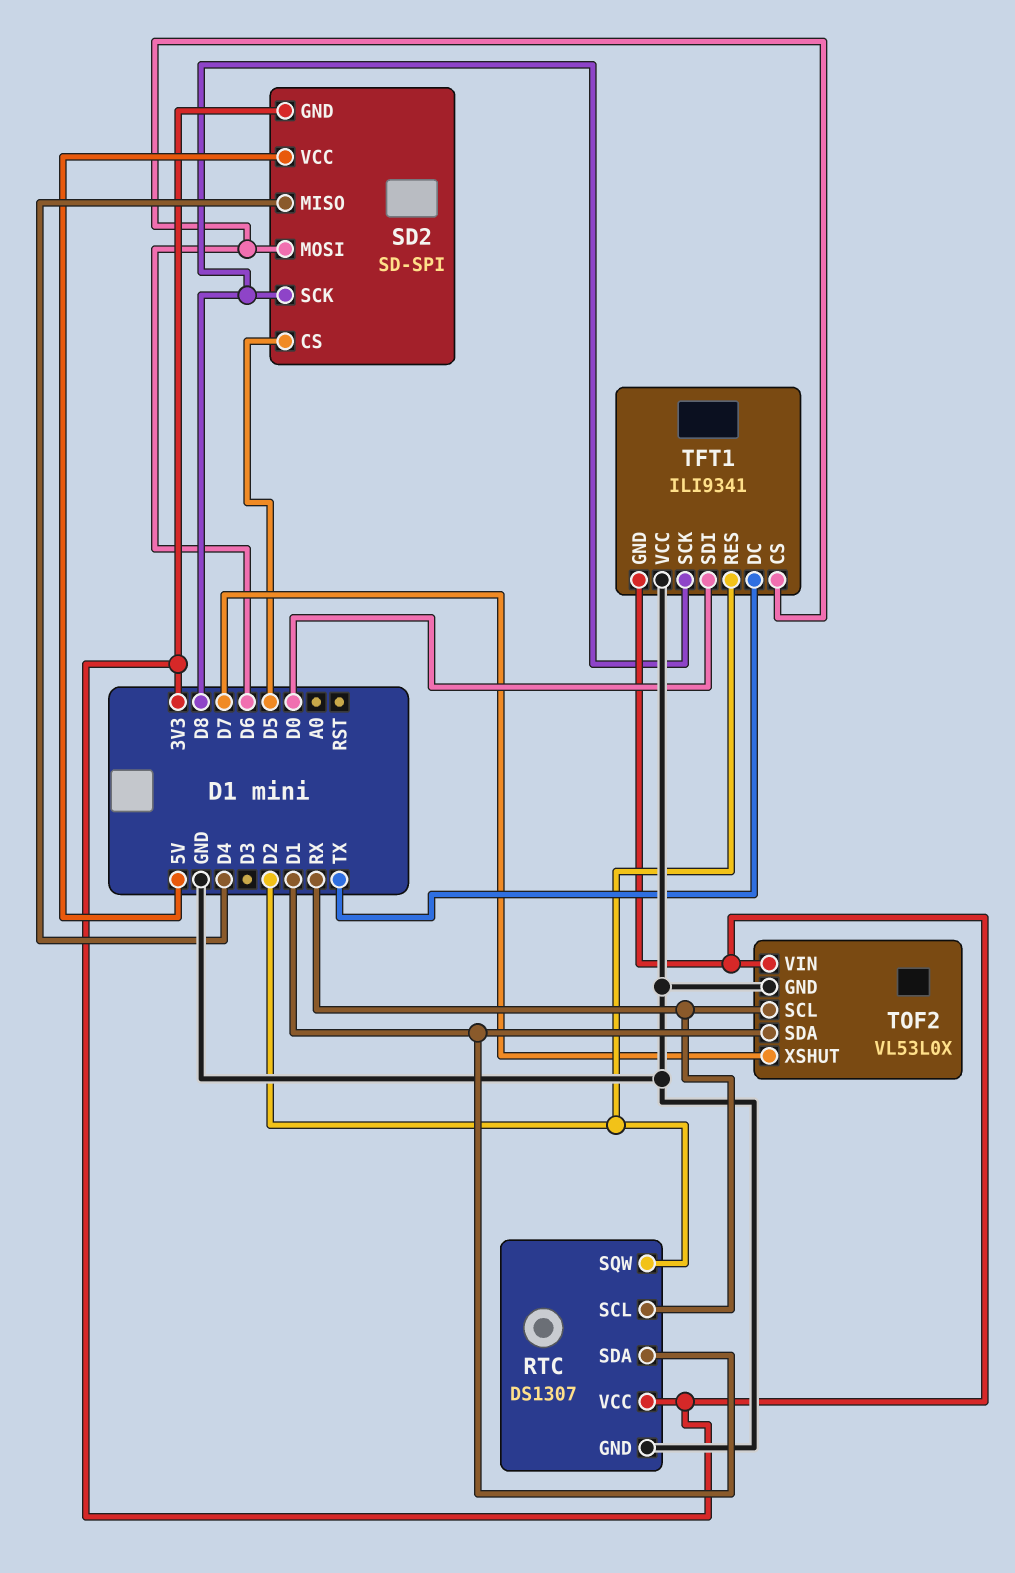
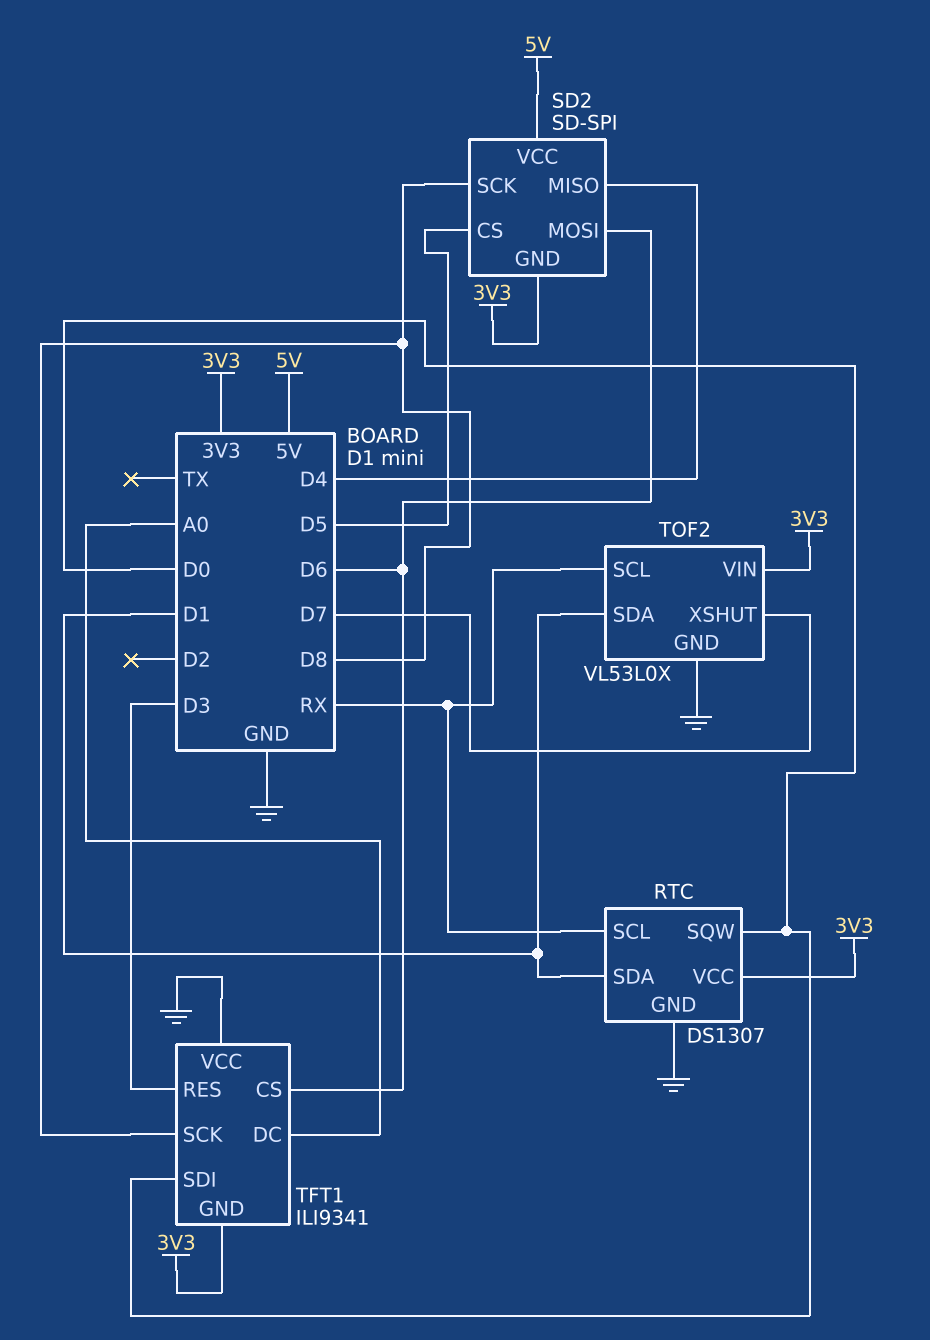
RTC pin SQW: D2 -> D0
TFT1 pin DC: TX -> A0
TFT1 pin RES: D2 -> D3

